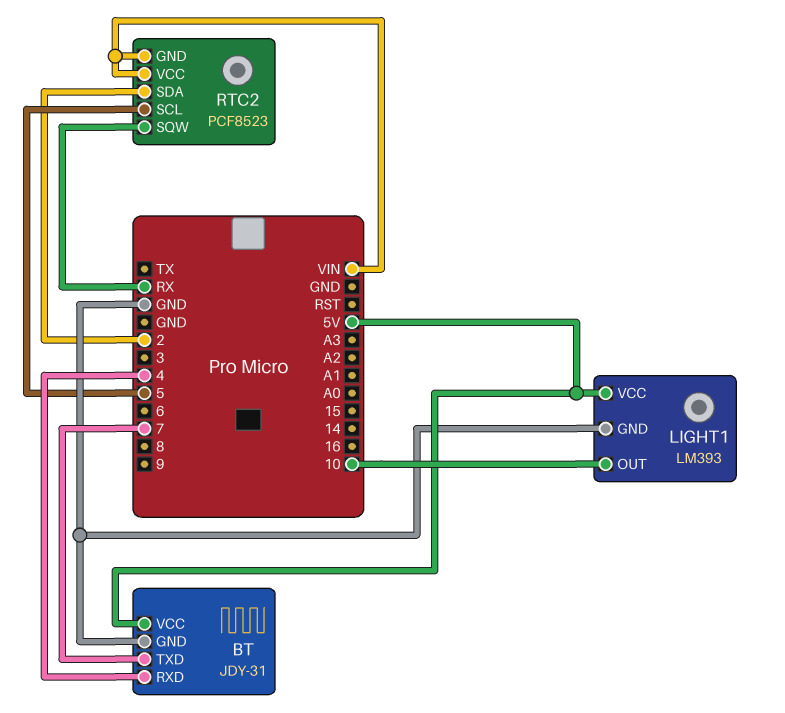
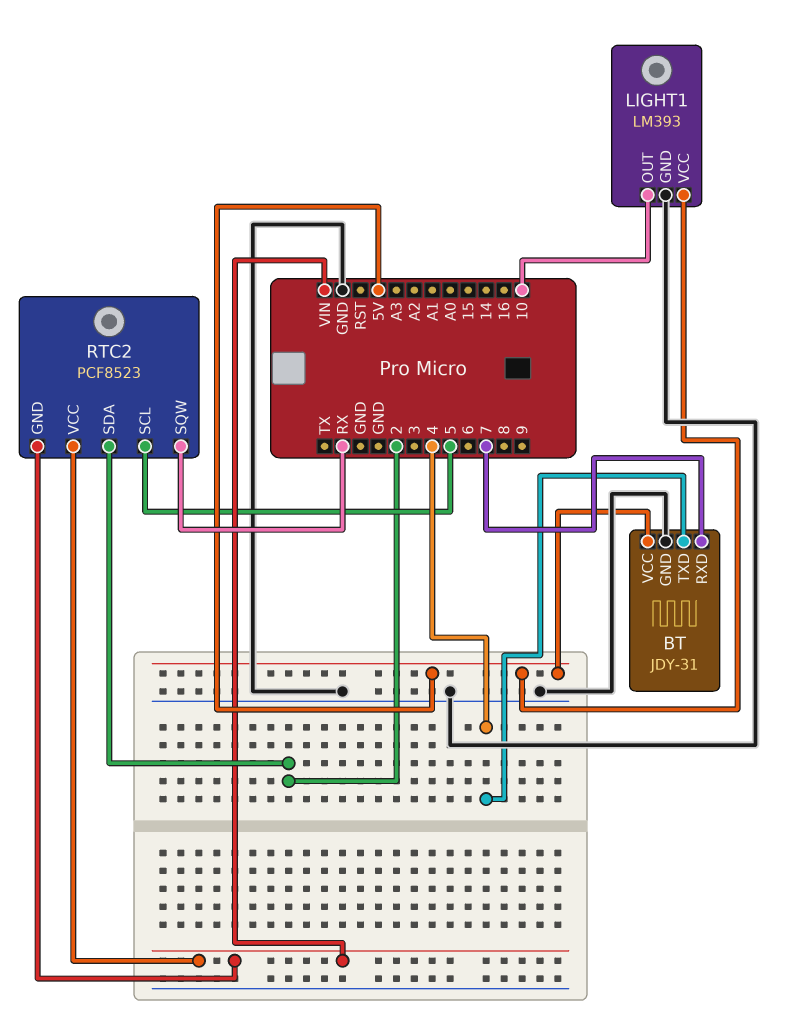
BT pin RXD: 4 -> 7
BT pin TXD: 7 -> 4

